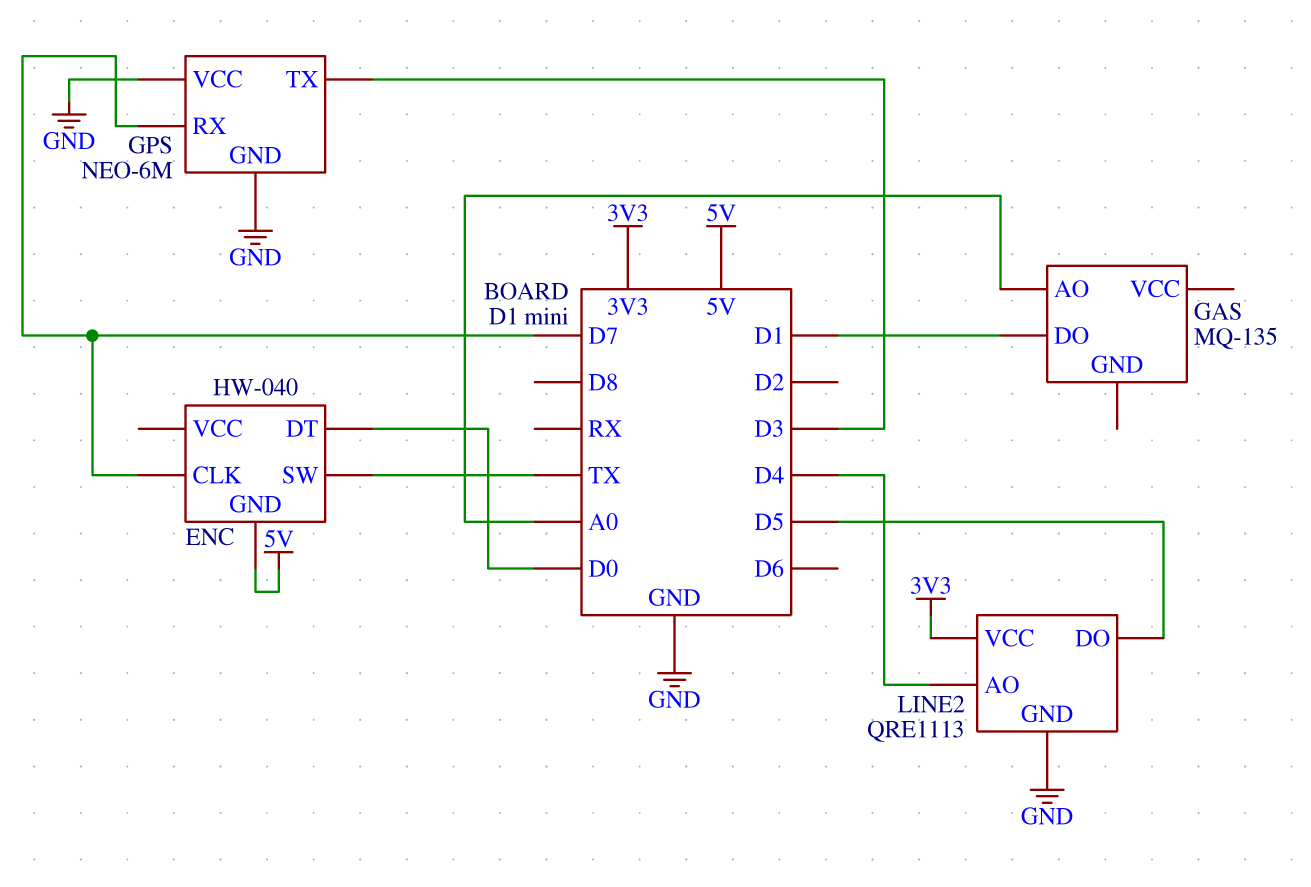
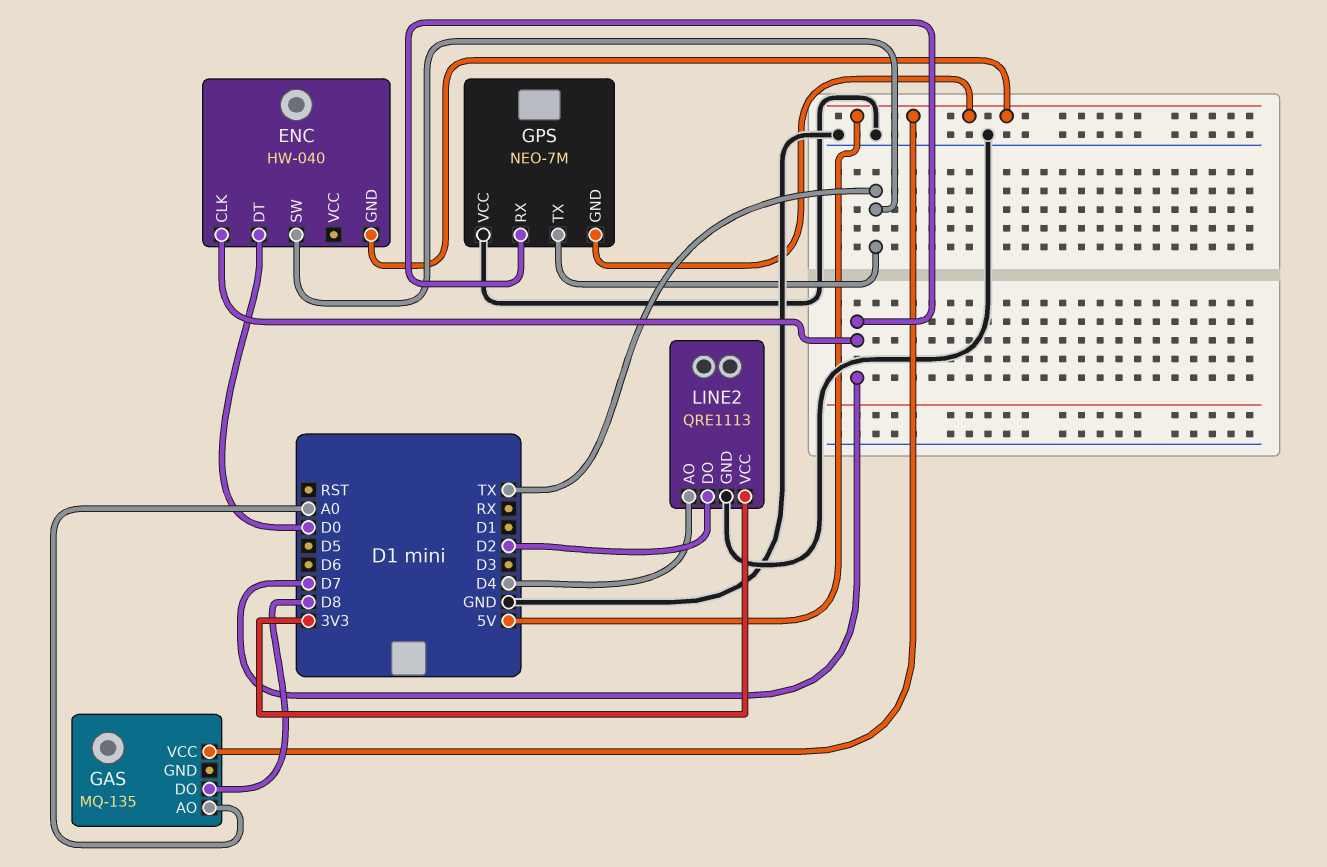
GAS pin DO: D1 -> D8
GAS pin VCC: none -> 5V
GPS: NEO-6M -> NEO-7M
GPS pin GND: GND -> 5V
GPS pin TX: D3 -> TX
LINE2 pin DO: D5 -> D2

